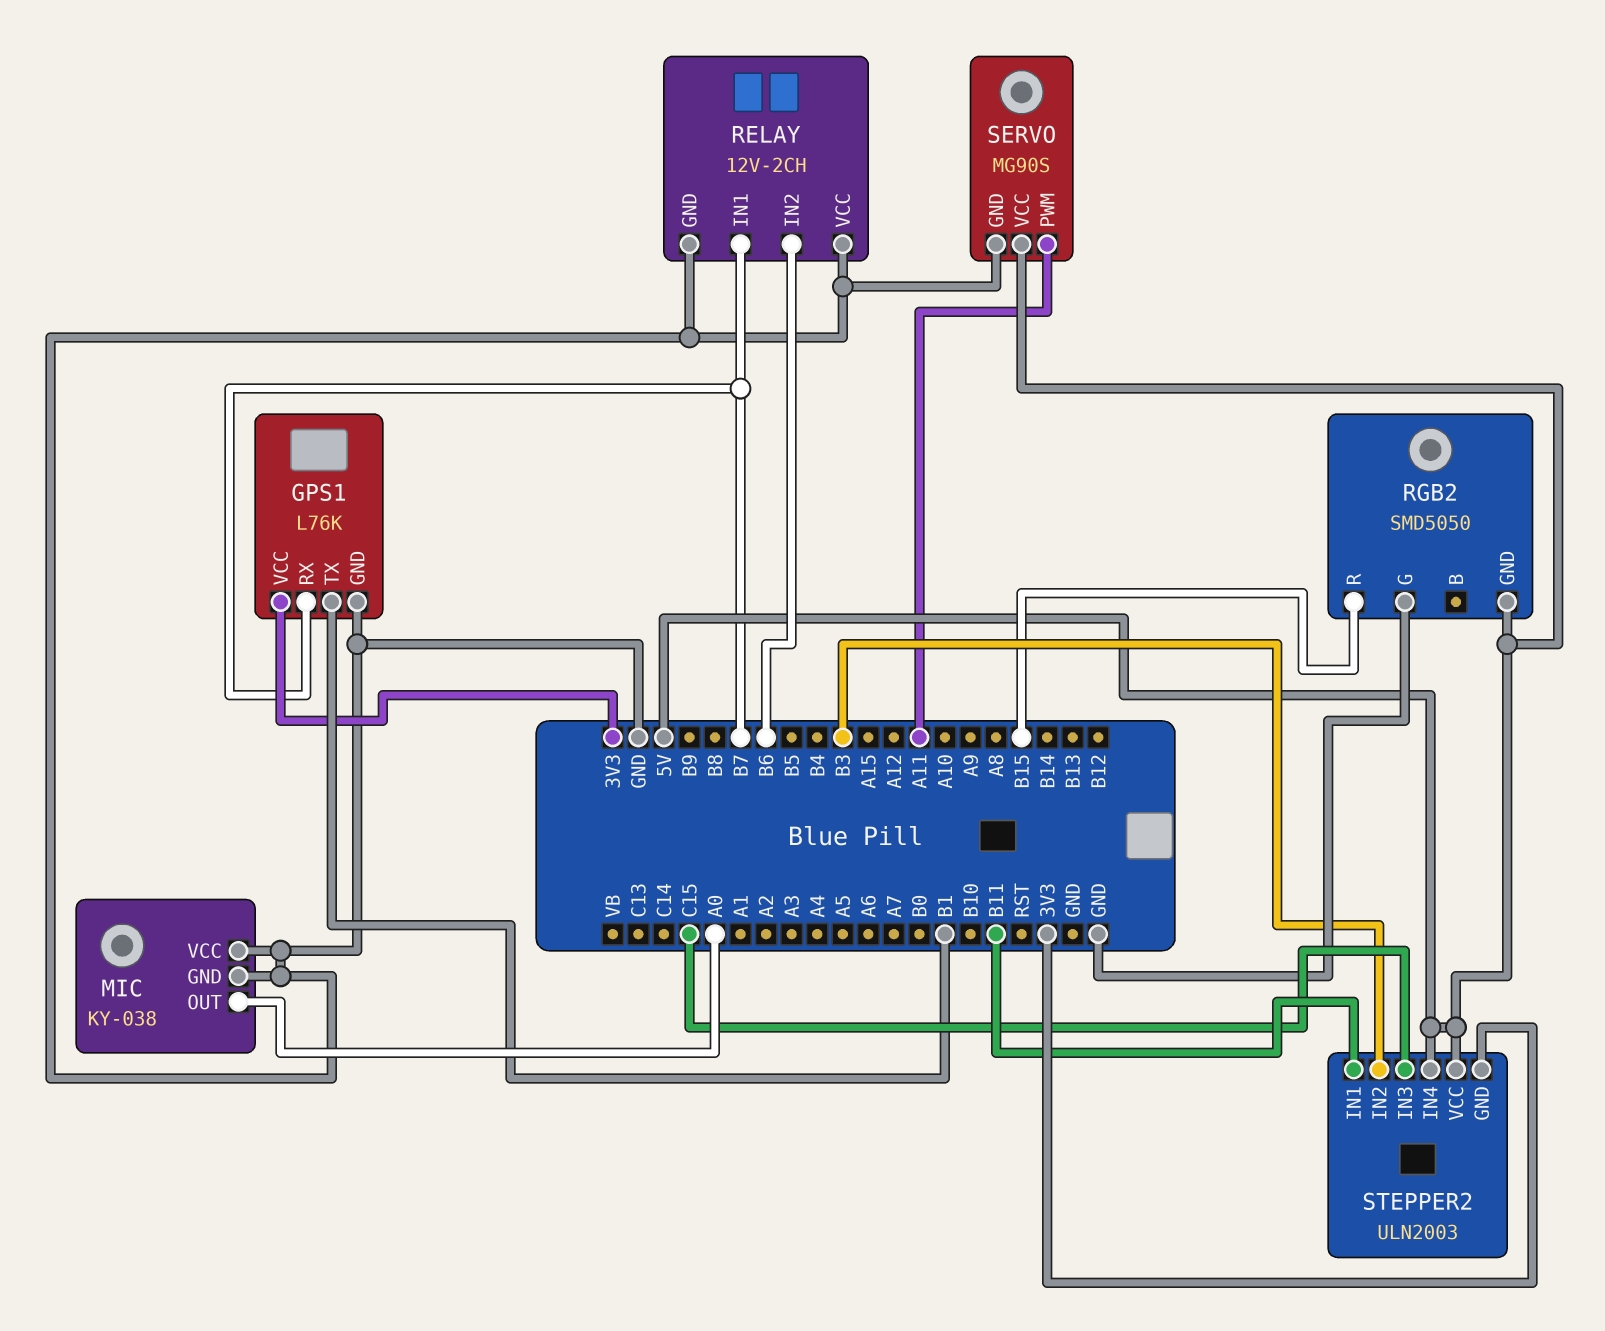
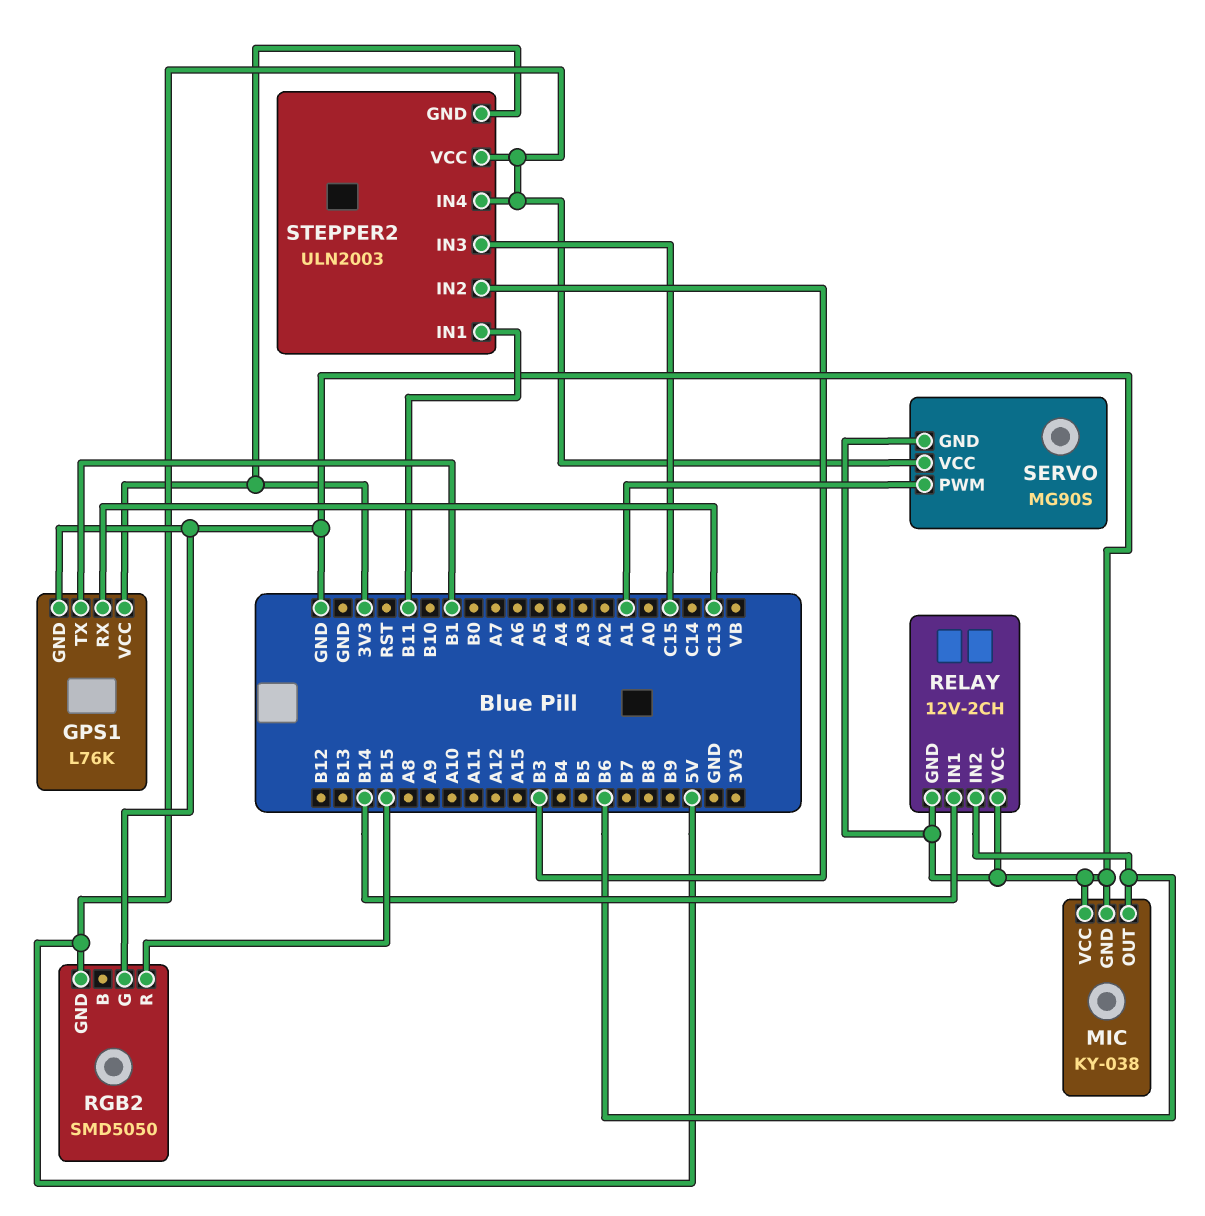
GPS1 pin RX: B7 -> C13
MIC pin OUT: A0 -> B6
RELAY pin IN1: B7 -> B14
SERVO pin PWM: A11 -> A1

